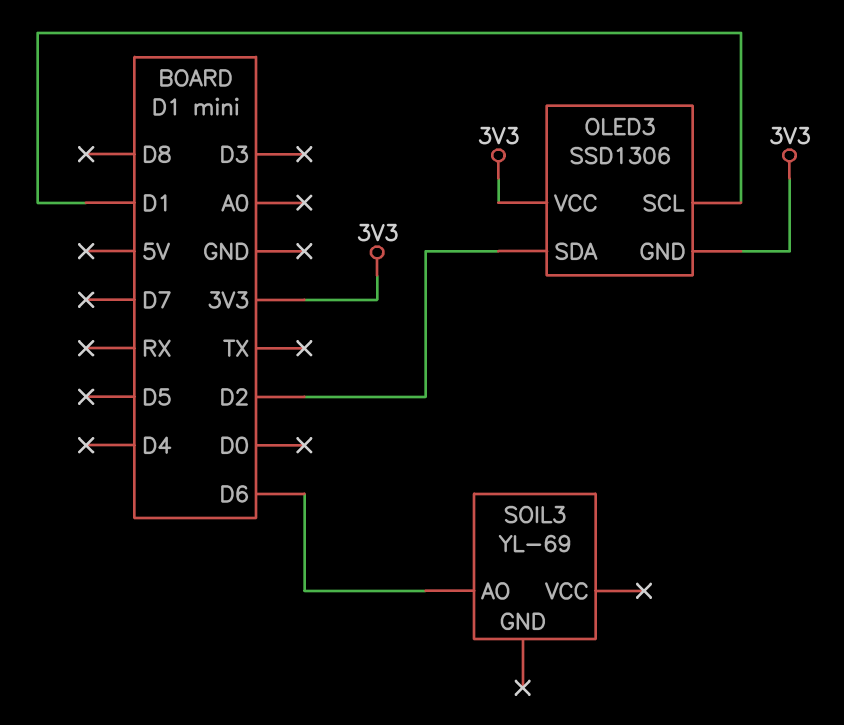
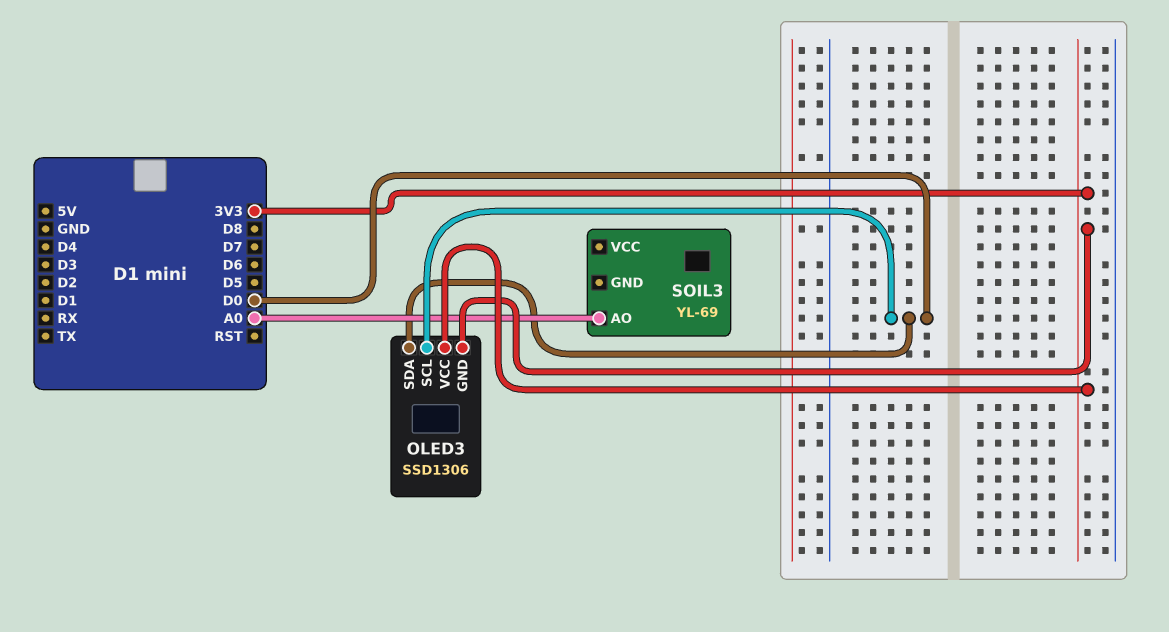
OLED3 pin SCL: D1 -> D0
OLED3 pin SDA: D2 -> D0
SOIL3 pin AO: D6 -> A0

